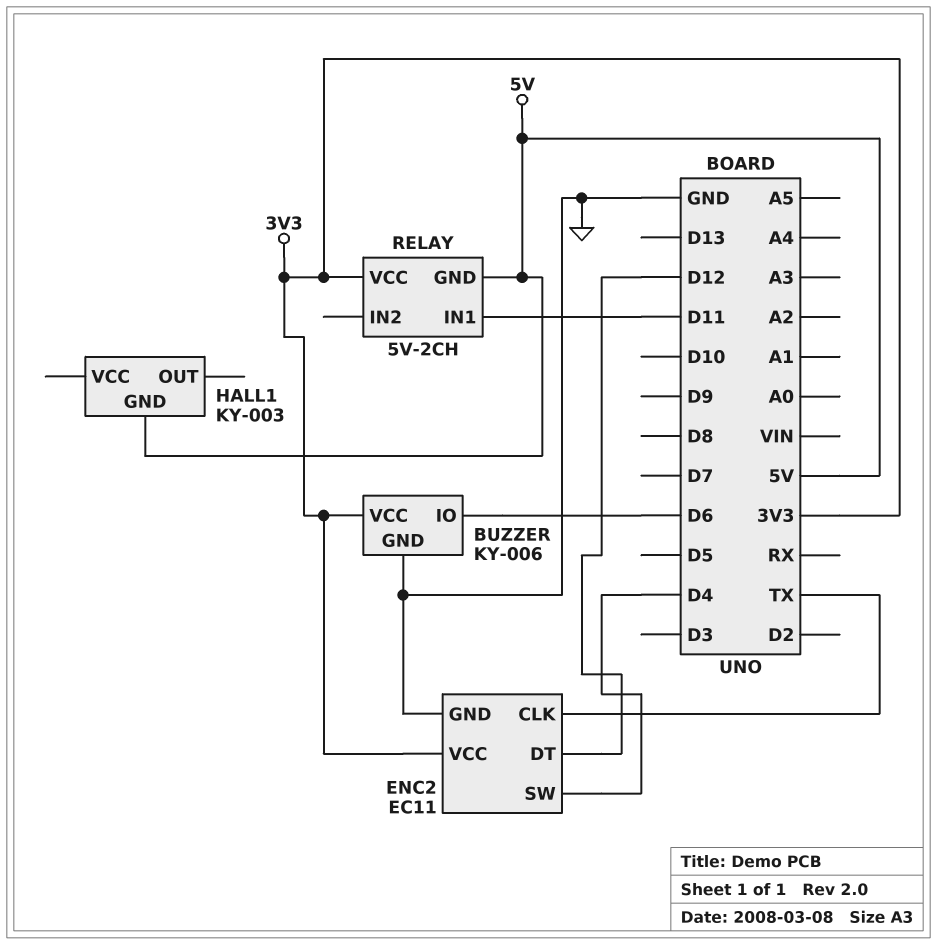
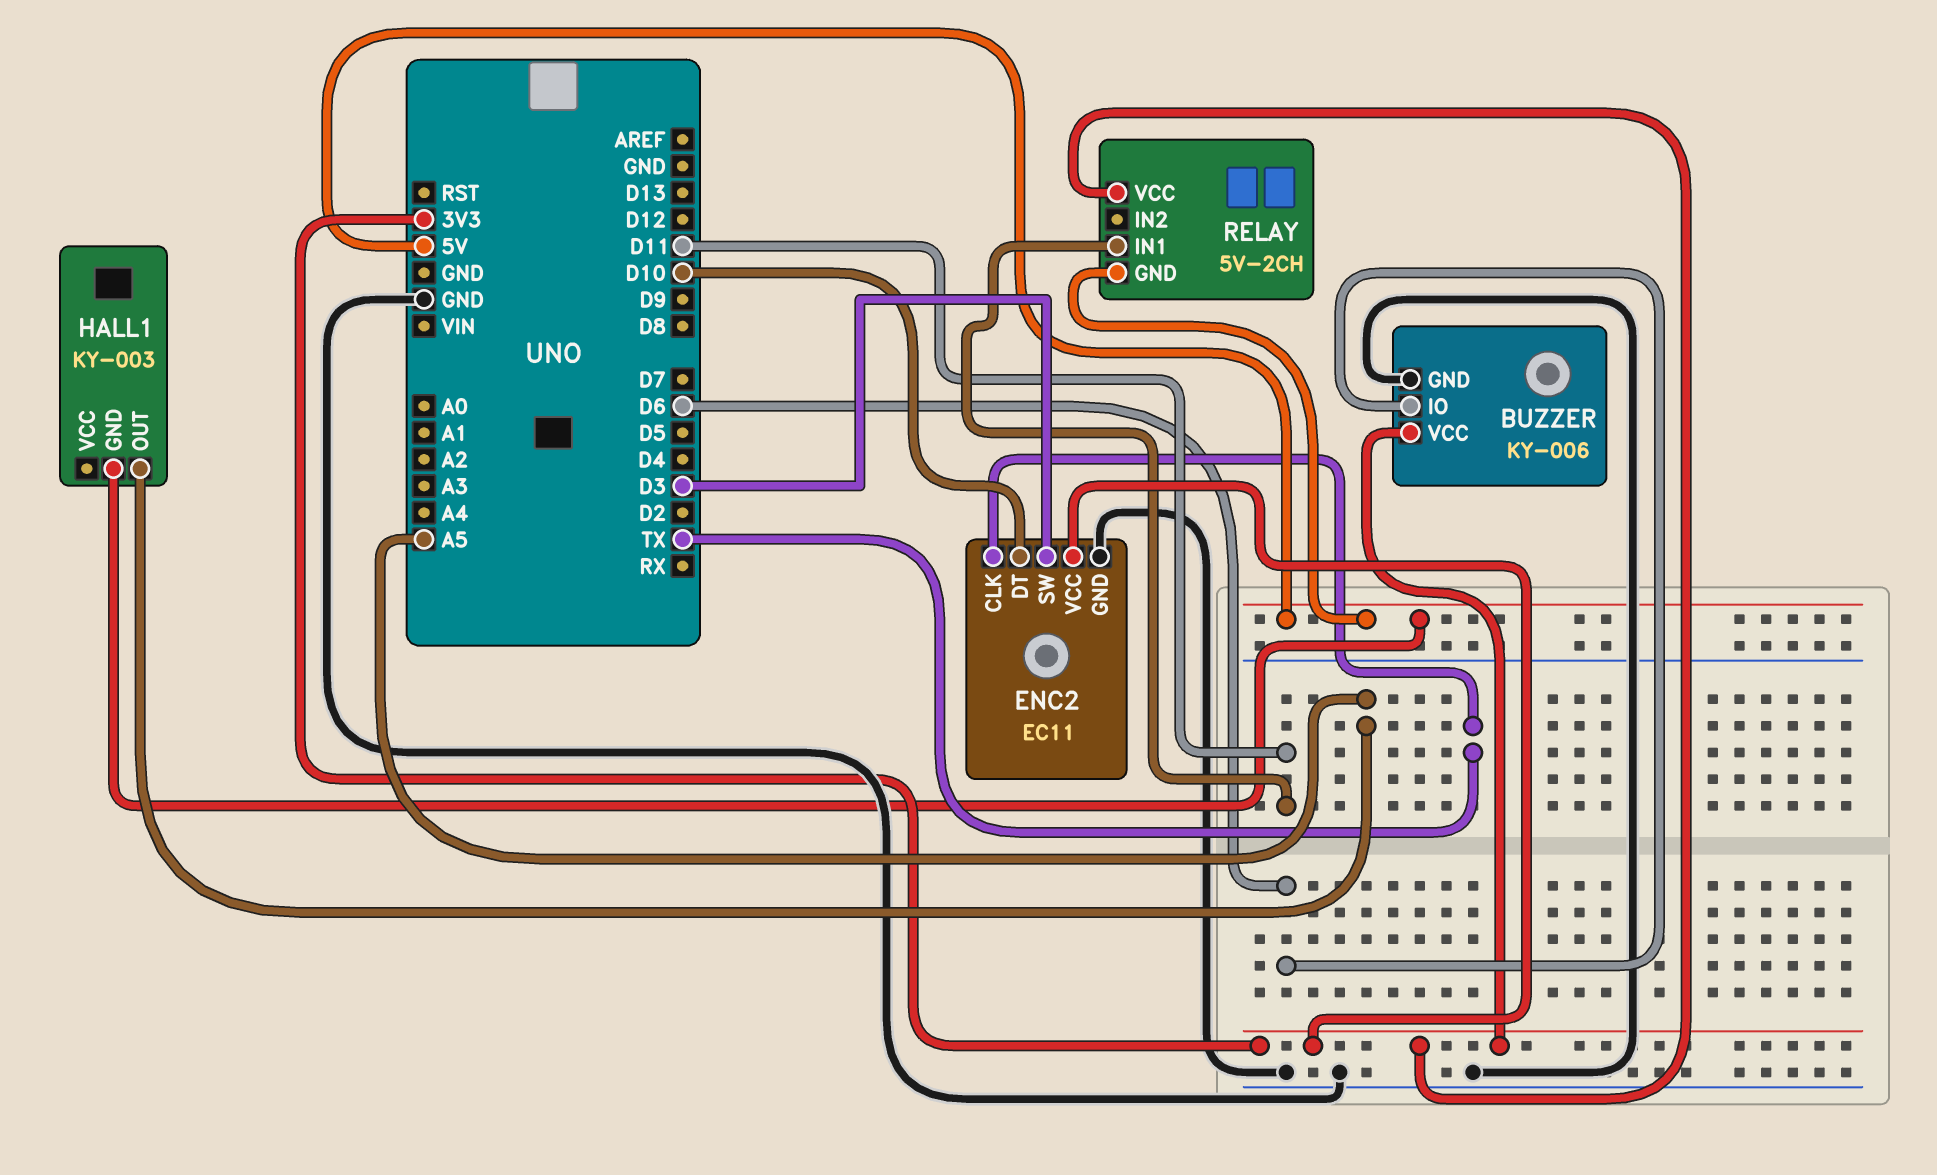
ENC2 pin DT: D12 -> D10
ENC2 pin SW: D4 -> D3
HALL1 pin OUT: none -> A5

